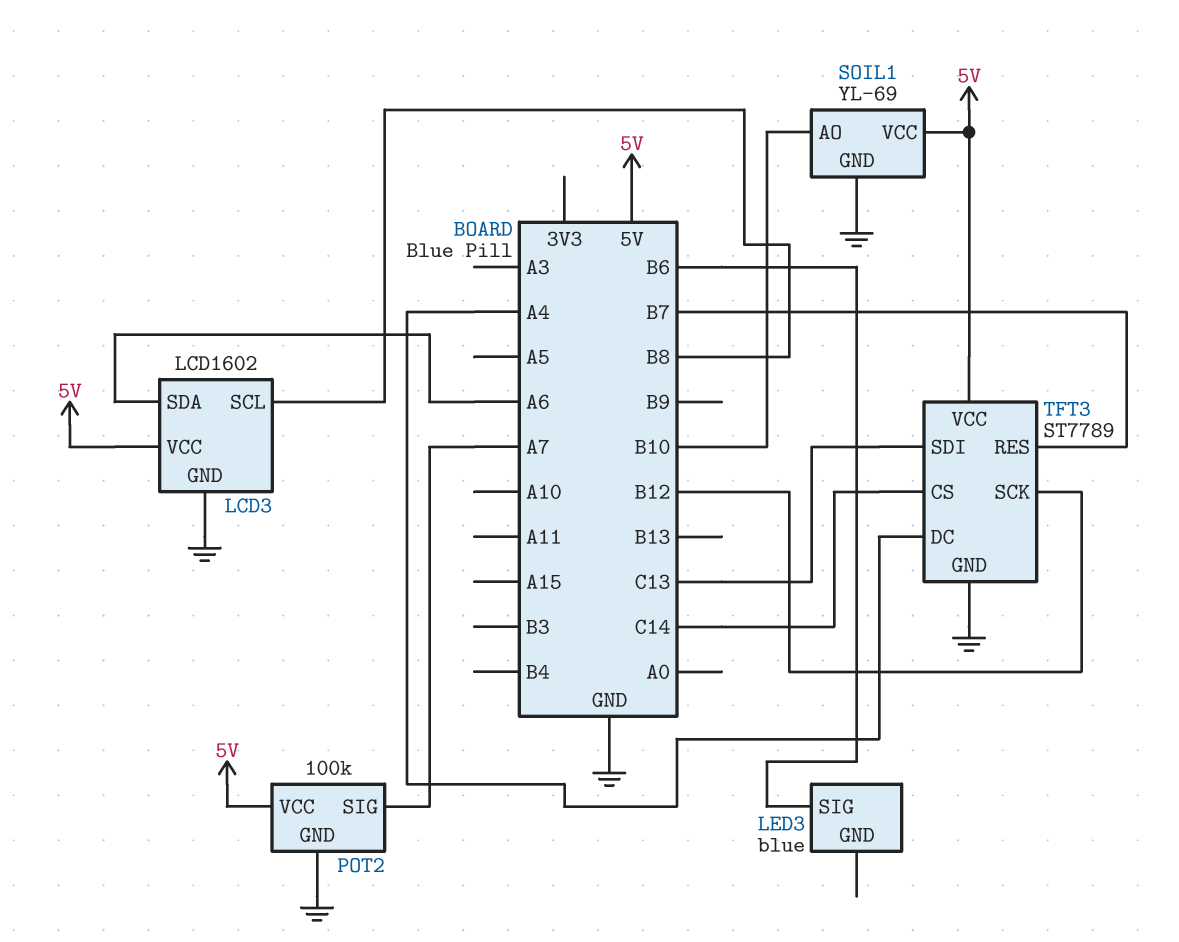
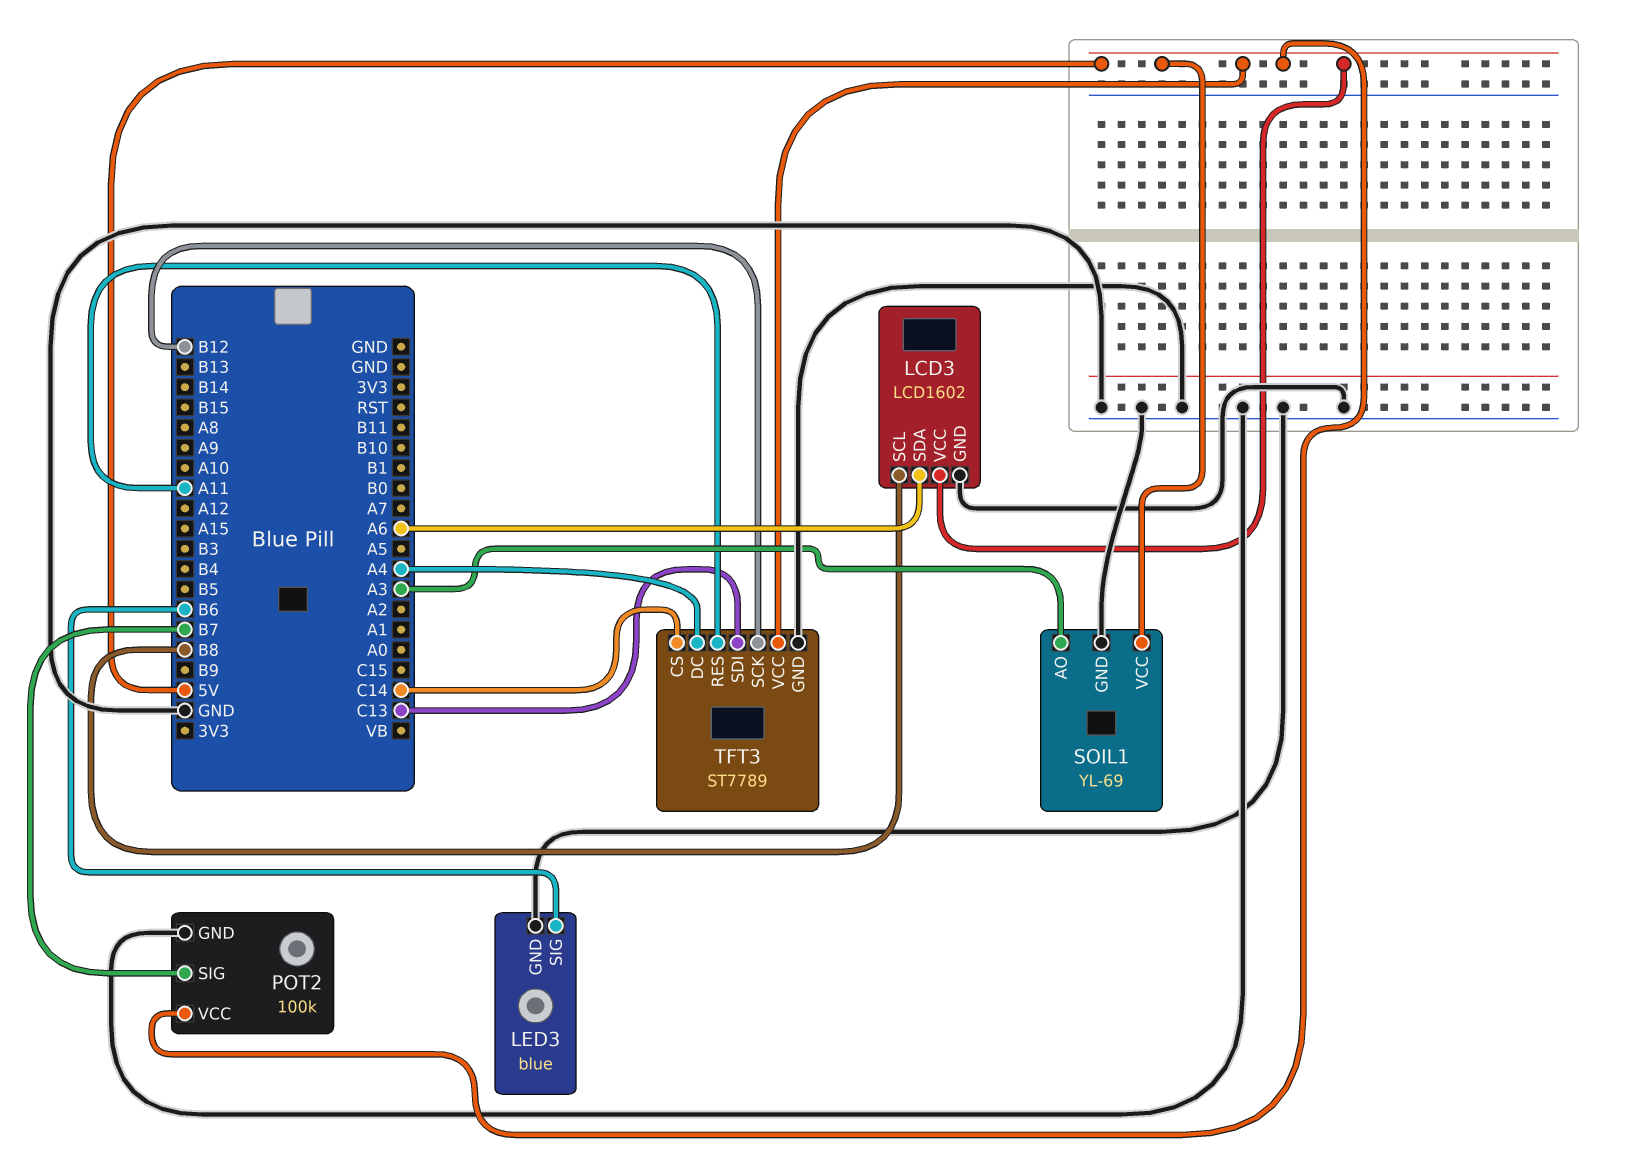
LED3 pin GND: none -> GND
POT2 pin SIG: A7 -> B7
SOIL1 pin AO: B10 -> A3
TFT3 pin RES: B7 -> A11

